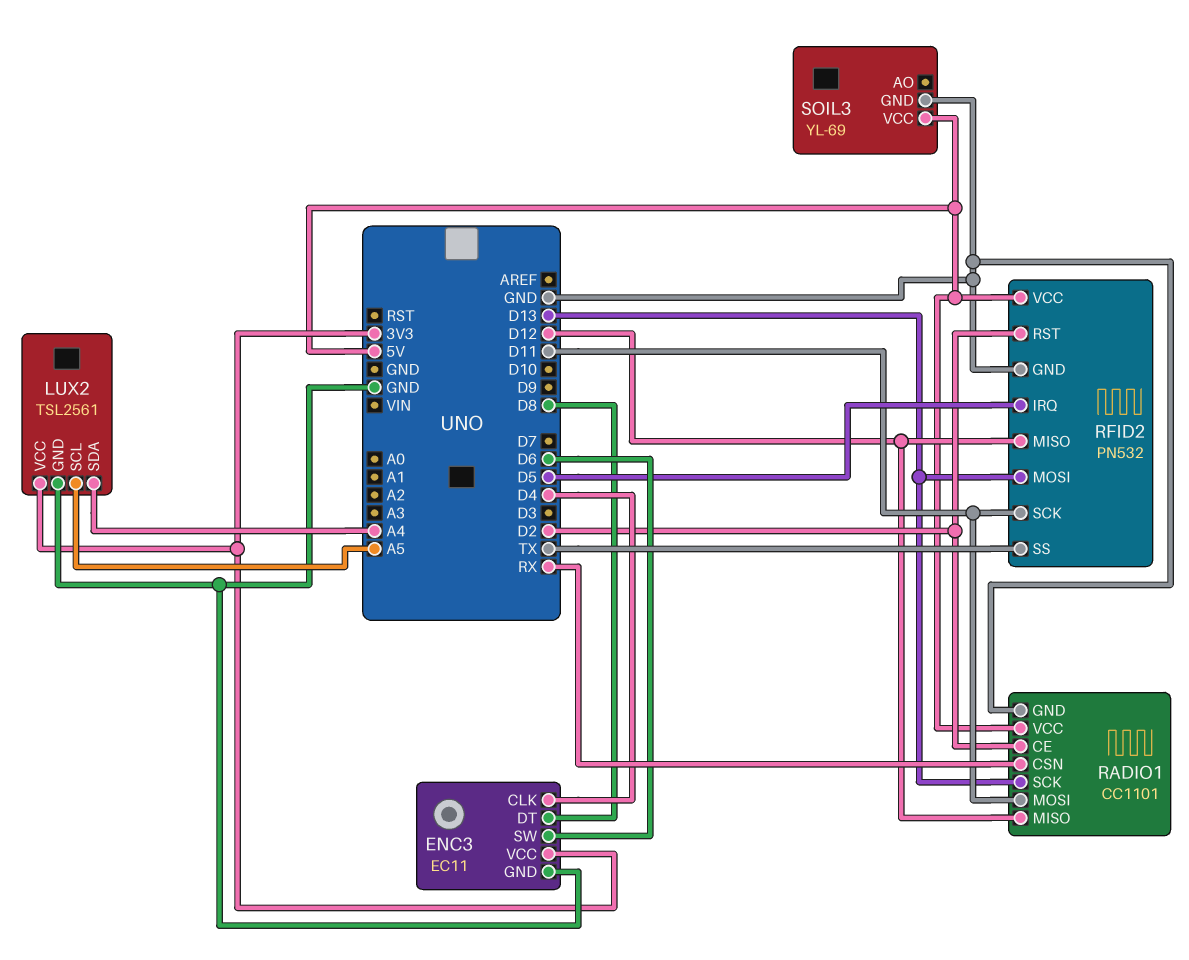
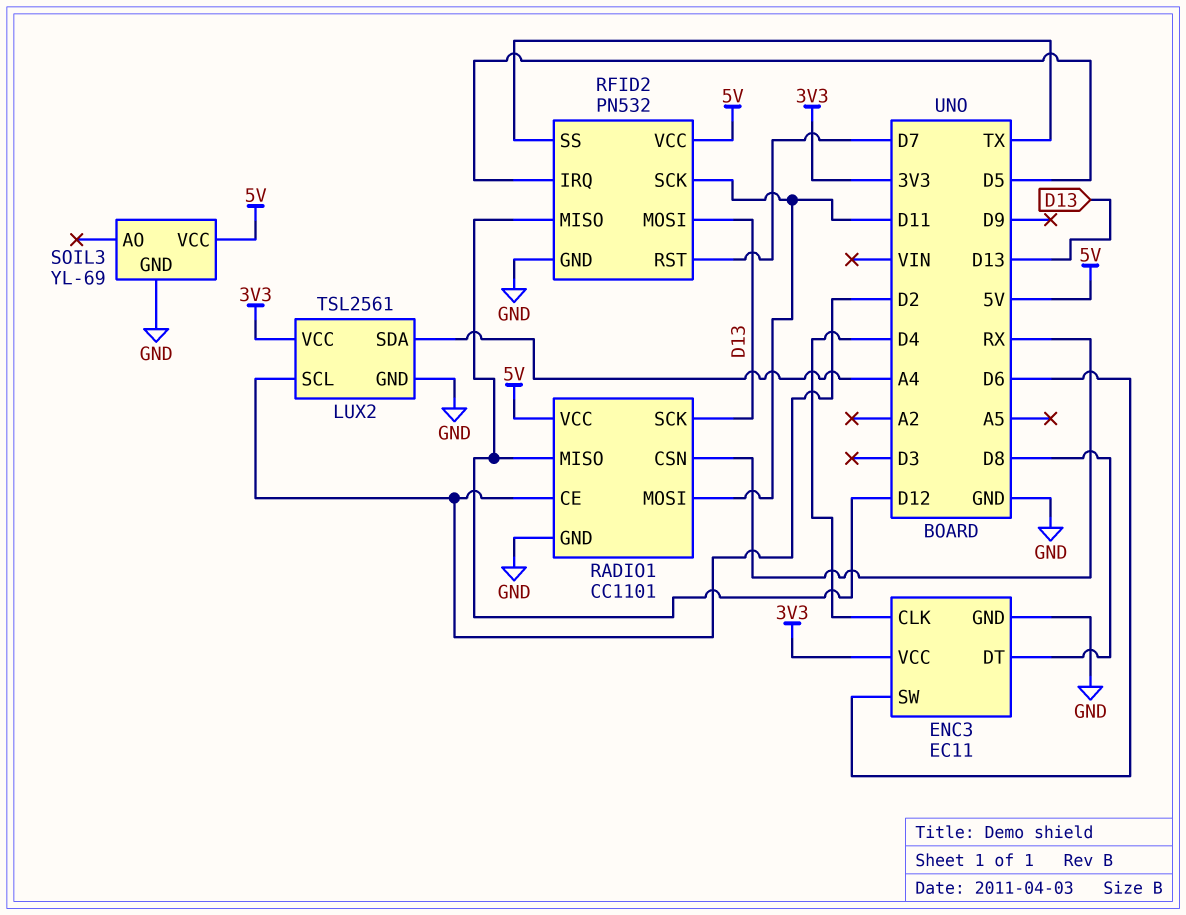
LUX2 pin SCL: A5 -> D2
RFID2 pin RST: D2 -> D7

